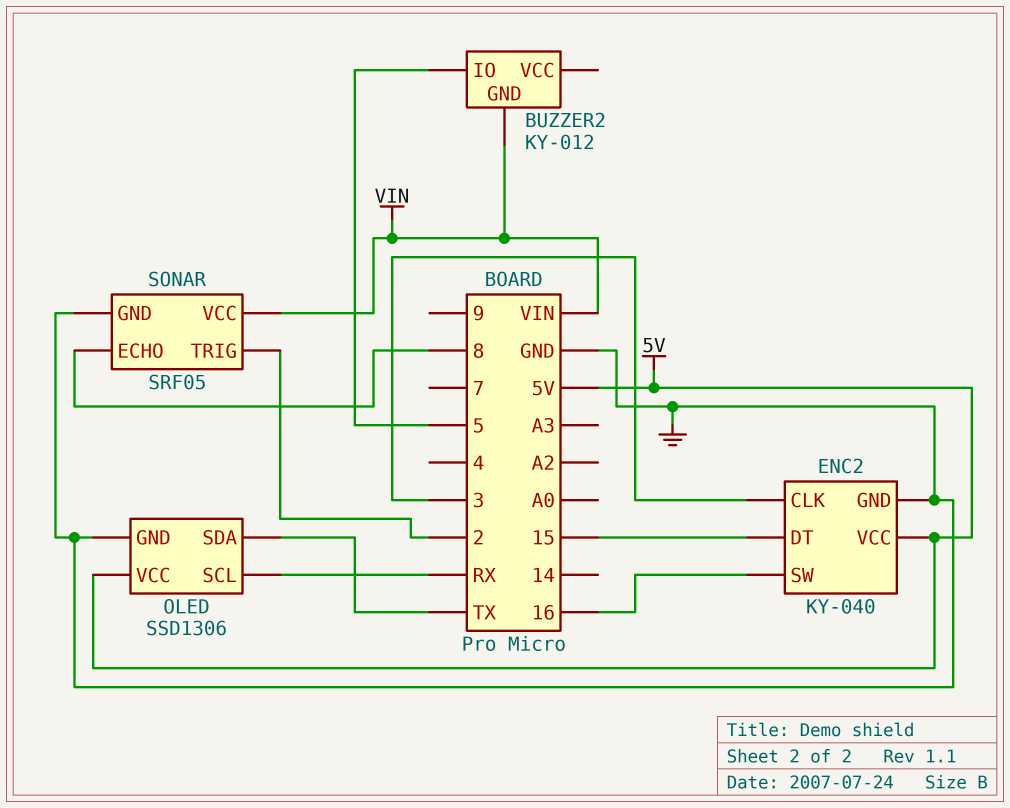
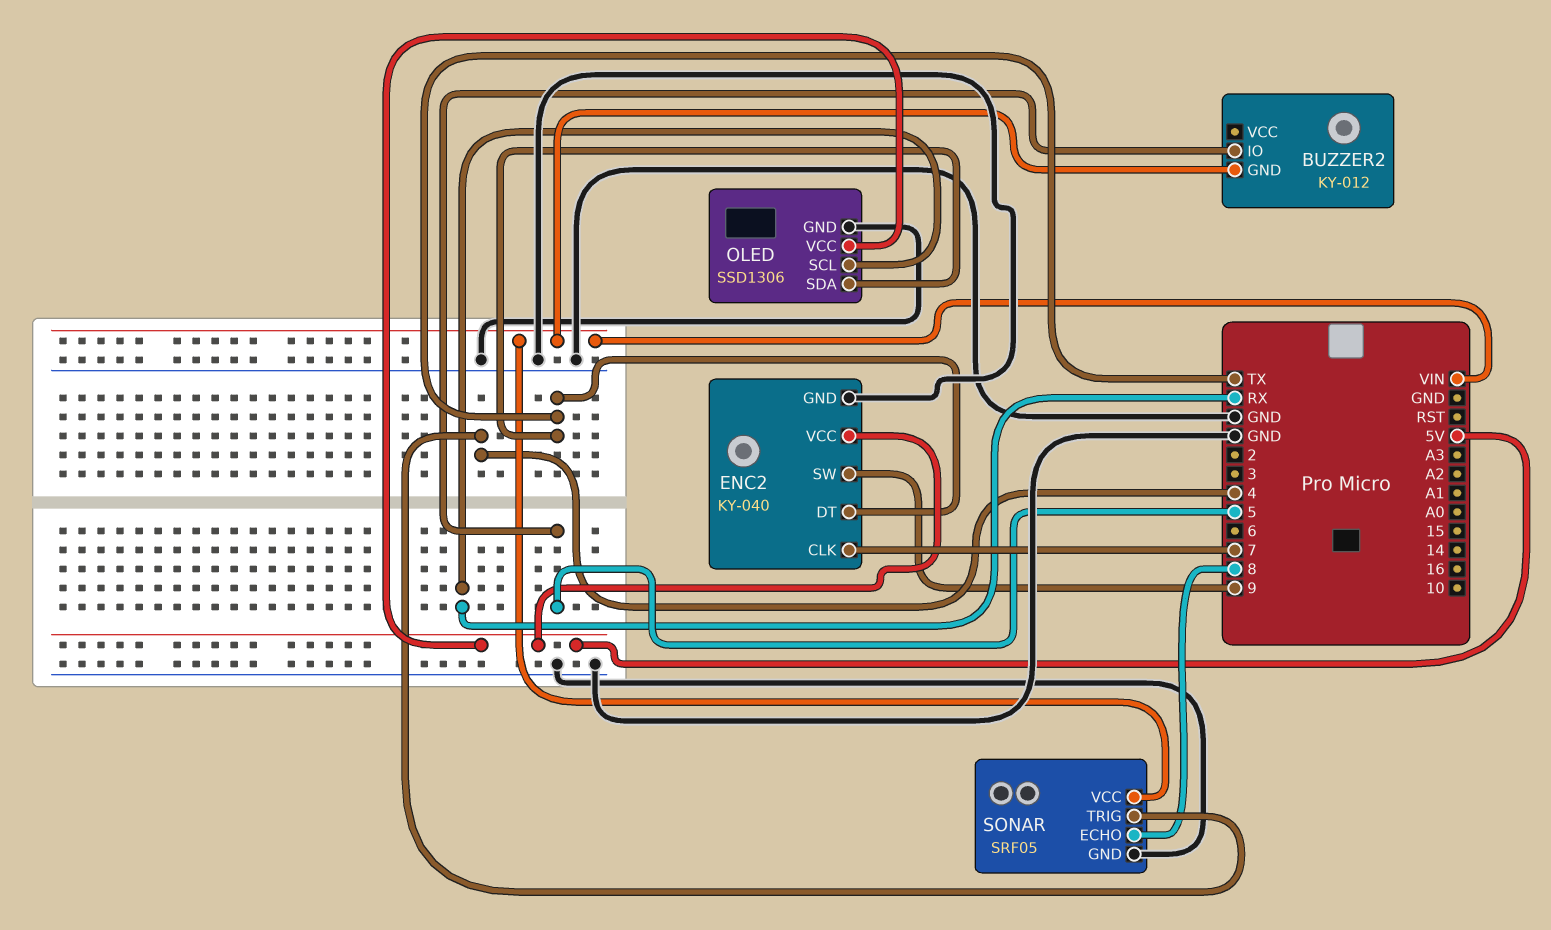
ENC2 pin CLK: 3 -> 7
ENC2 pin DT: 15 -> TX
ENC2 pin SW: 16 -> 9
SONAR pin TRIG: 2 -> 4

